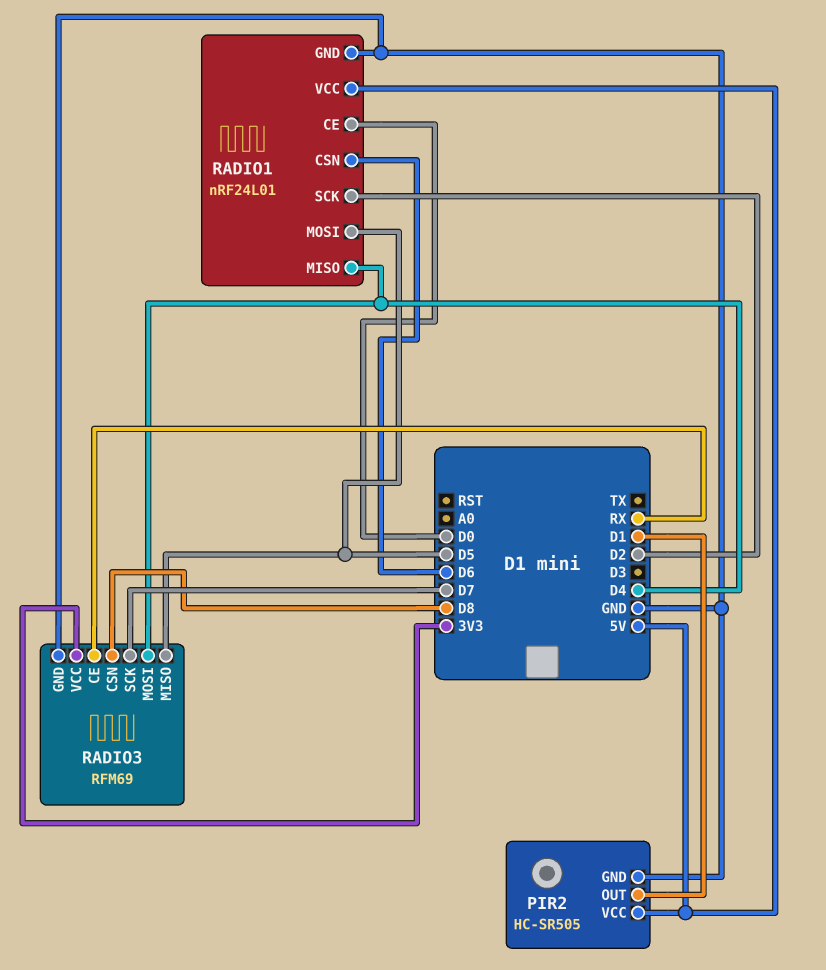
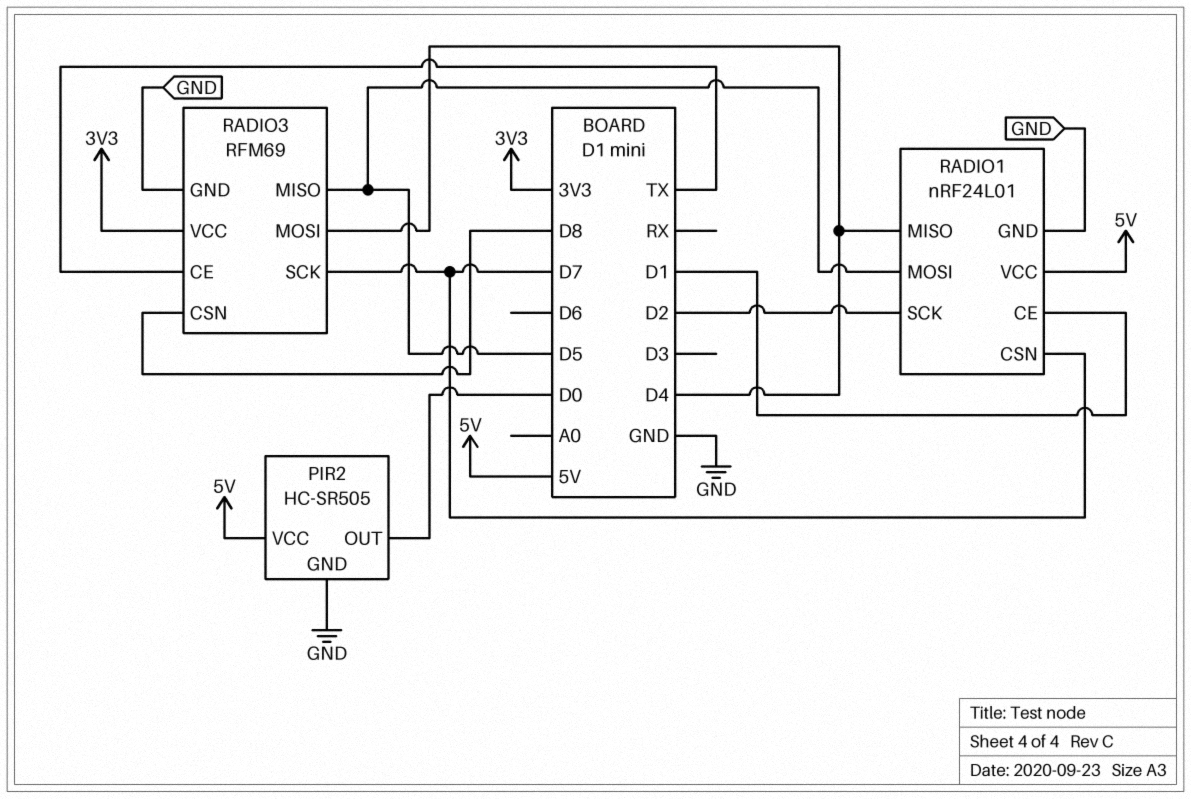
PIR2 pin OUT: D1 -> D0
RADIO1 pin CE: D0 -> D1
RADIO1 pin CSN: D6 -> D7
RADIO3 pin CE: RX -> TX

